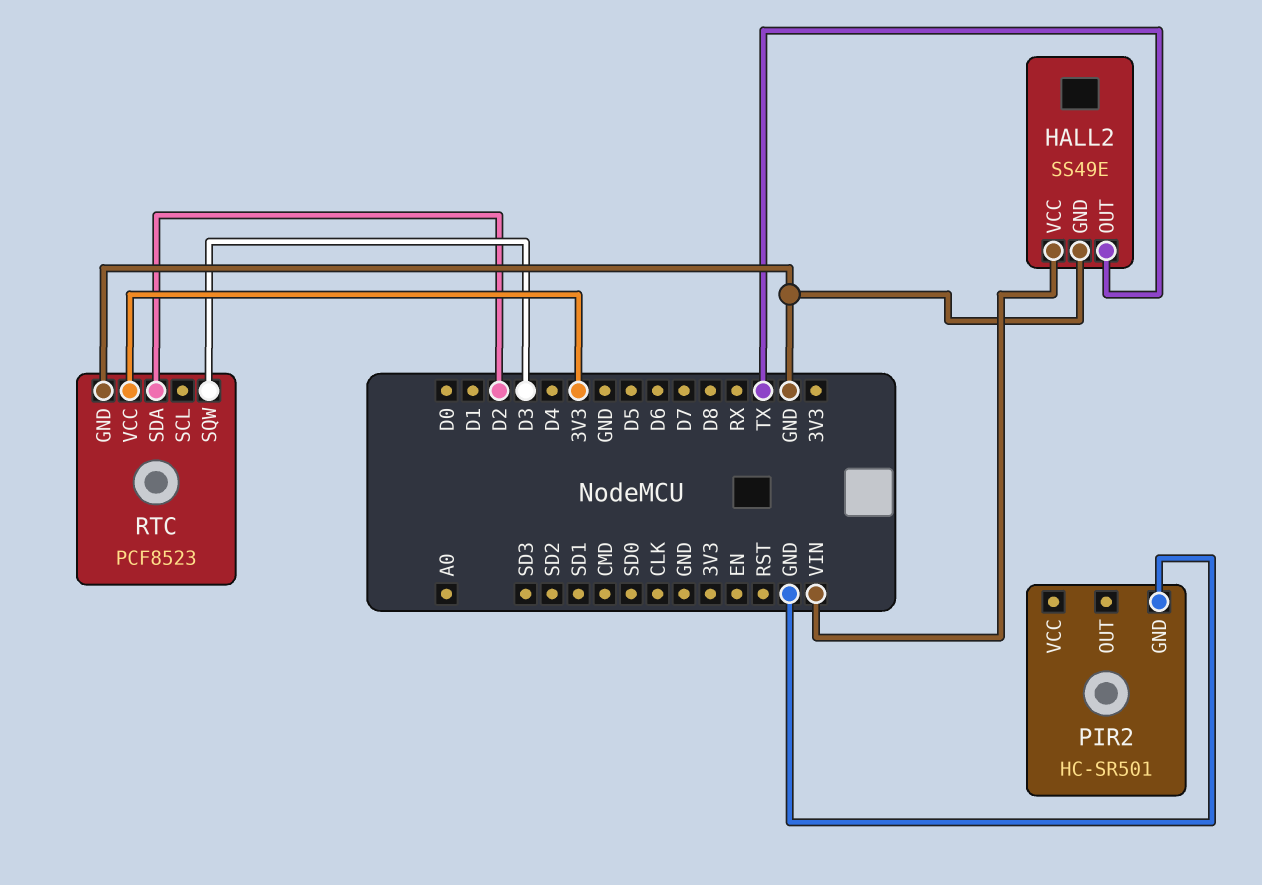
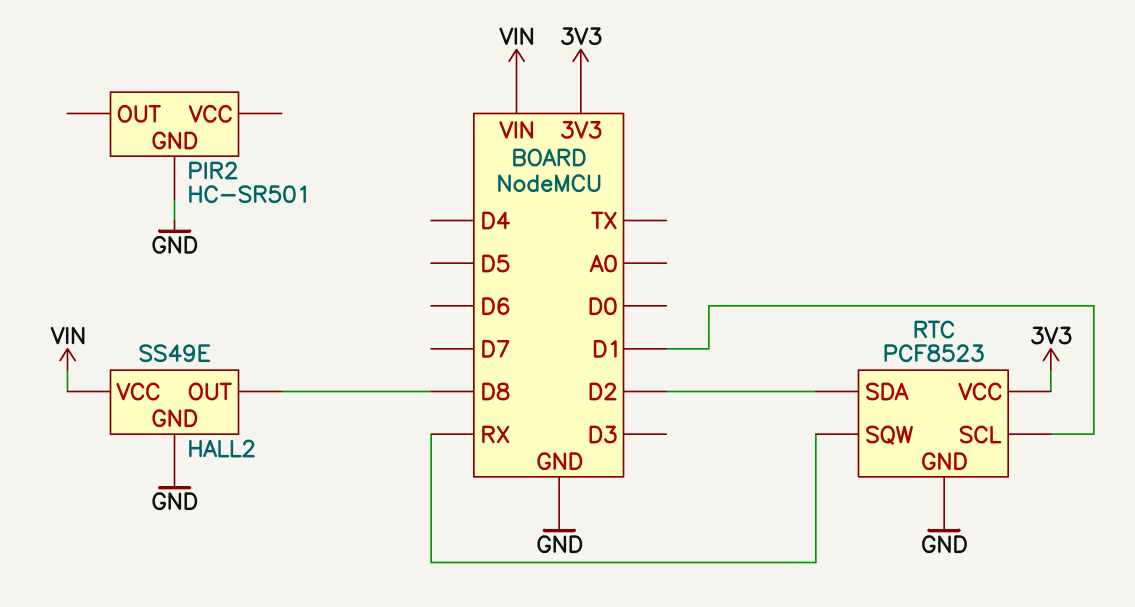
HALL2 pin OUT: TX -> D8
RTC pin SCL: none -> D1
RTC pin SQW: D3 -> RX

